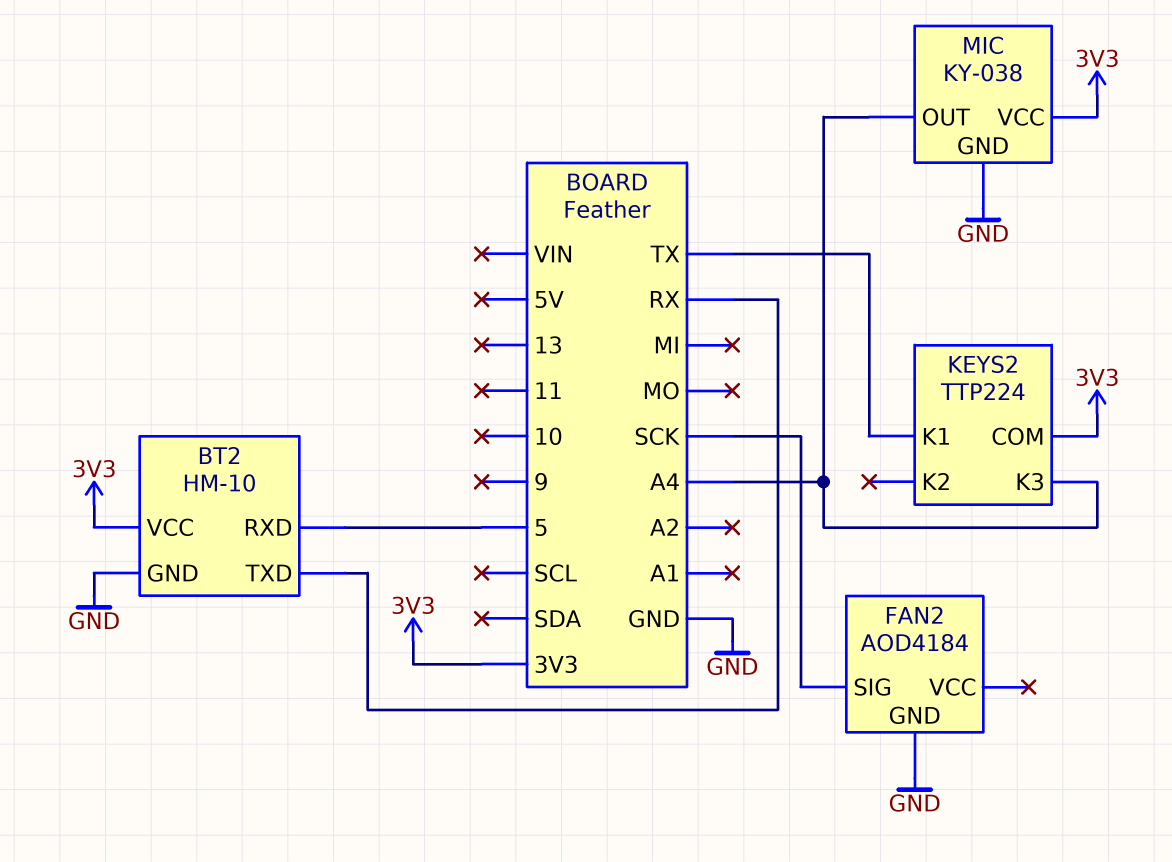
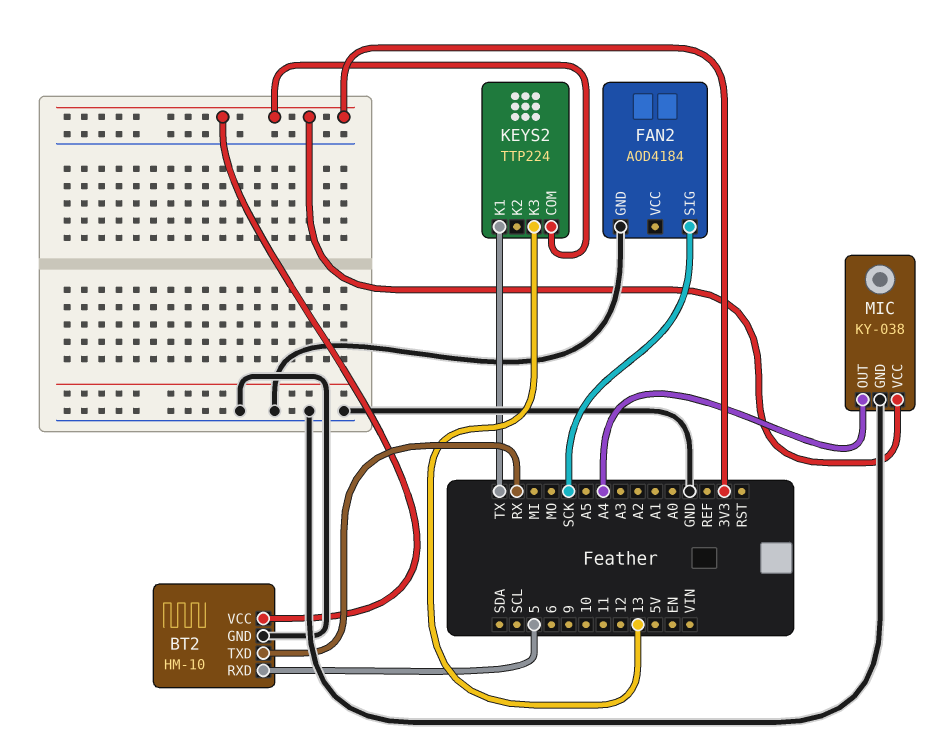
KEYS2 pin K3: A4 -> 13

